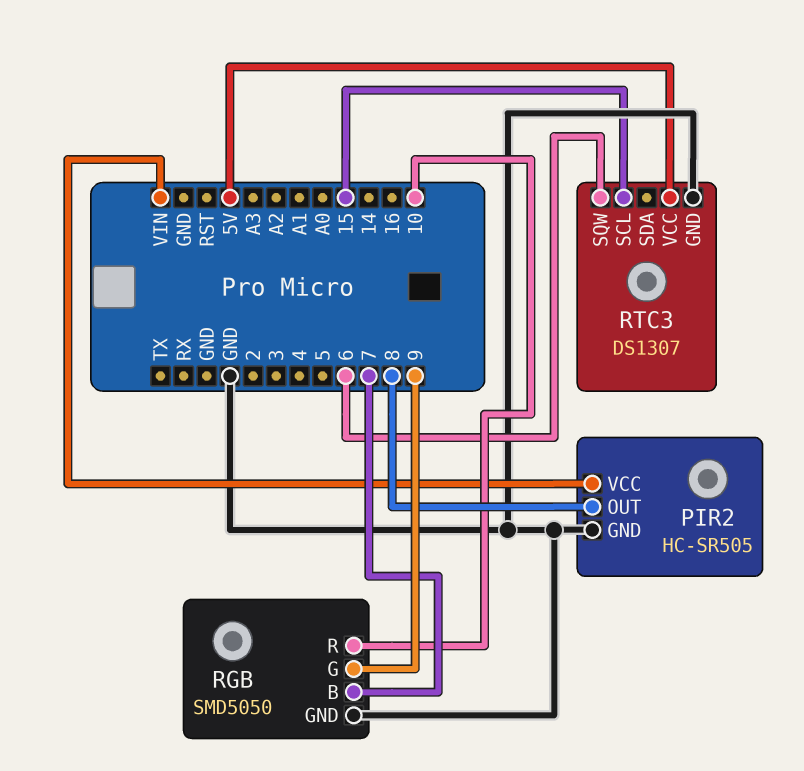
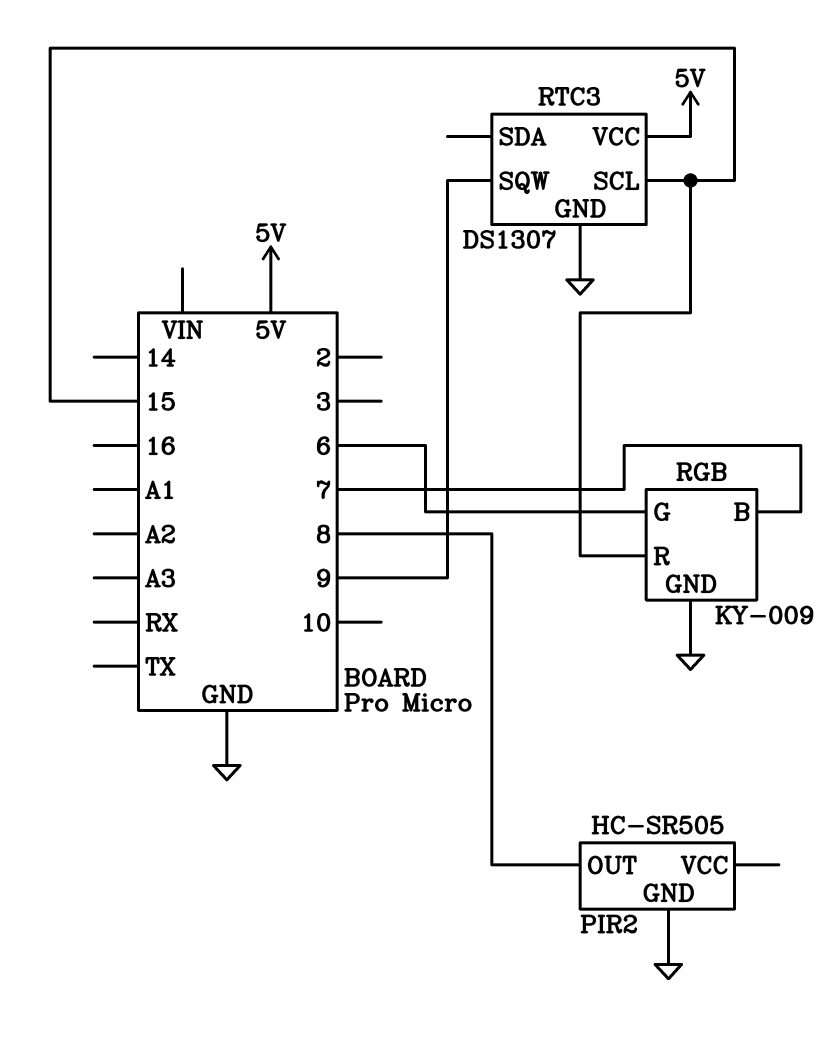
PIR2 pin VCC: VIN -> none
RGB: SMD5050 -> KY-009
RGB pin G: 9 -> 6
RGB pin R: 10 -> 15
RTC3 pin SQW: 6 -> 9

